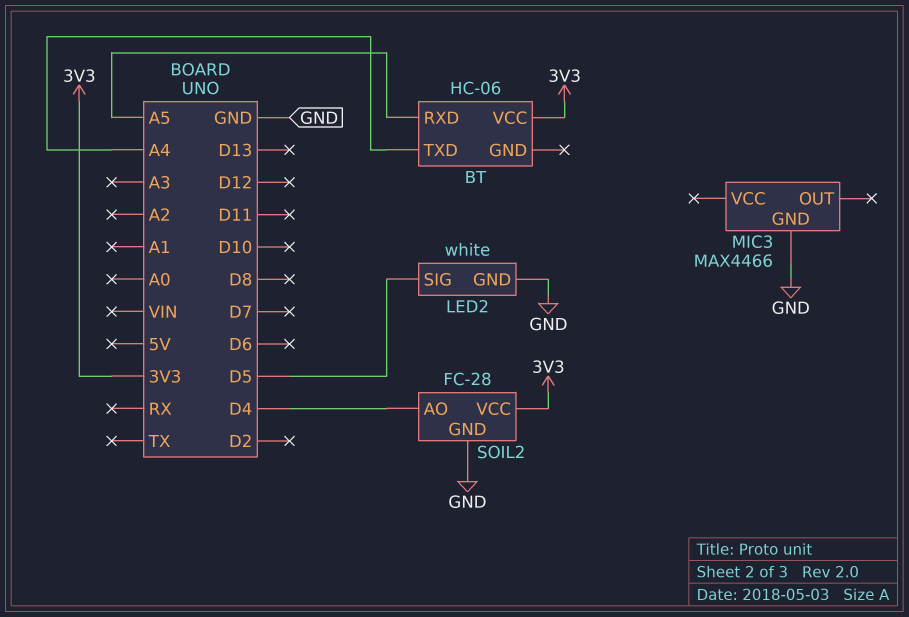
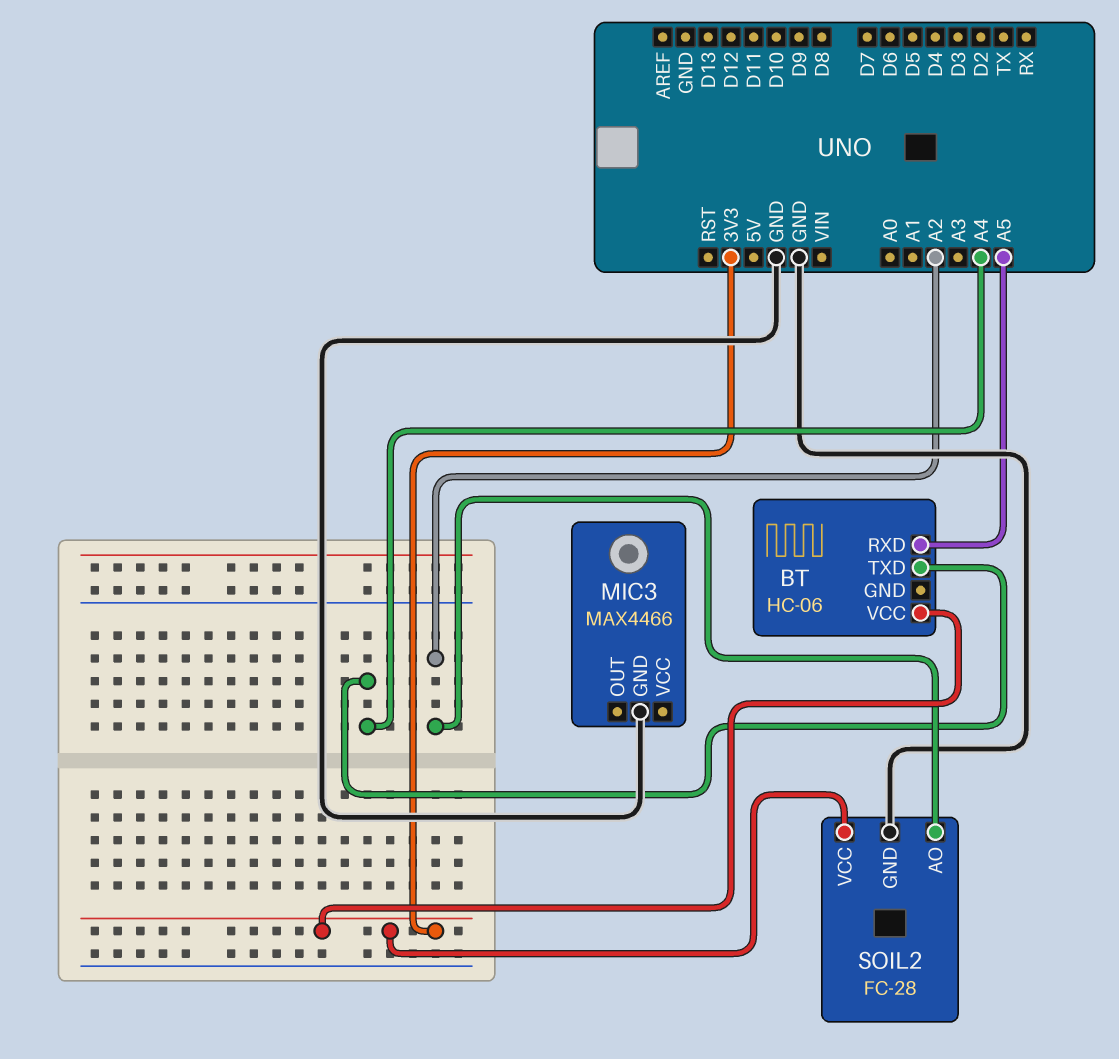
LED2: white -> none
LED2 pin GND: GND -> none
LED2 pin SIG: D5 -> none
SOIL2 pin AO: D4 -> A2

